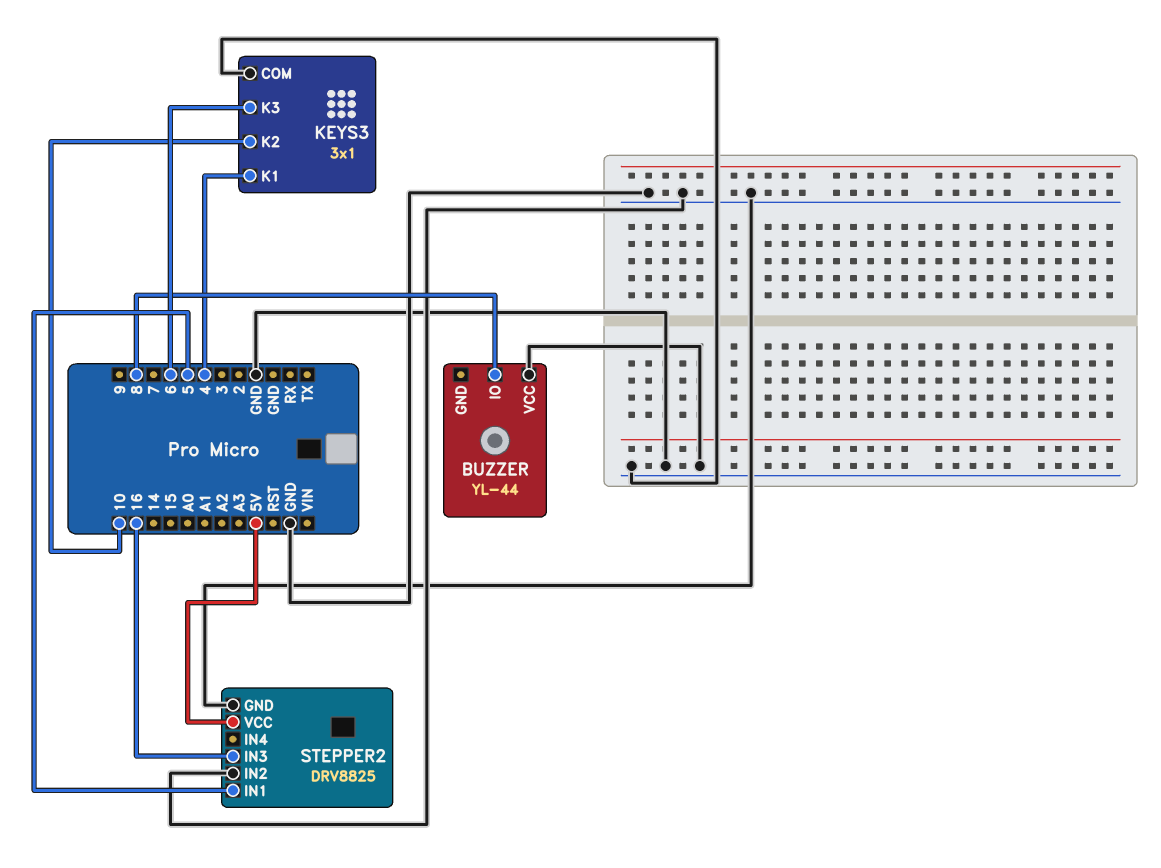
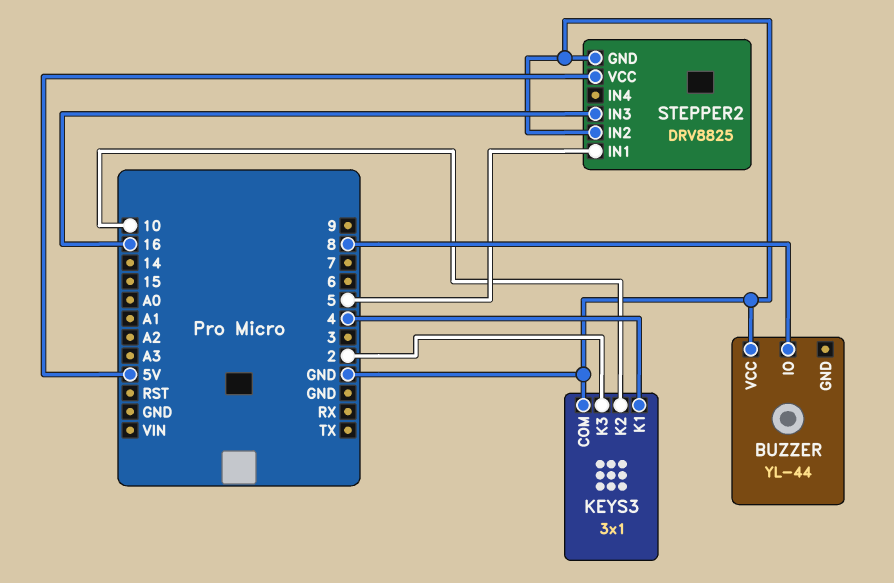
KEYS3 pin K3: 6 -> 2

